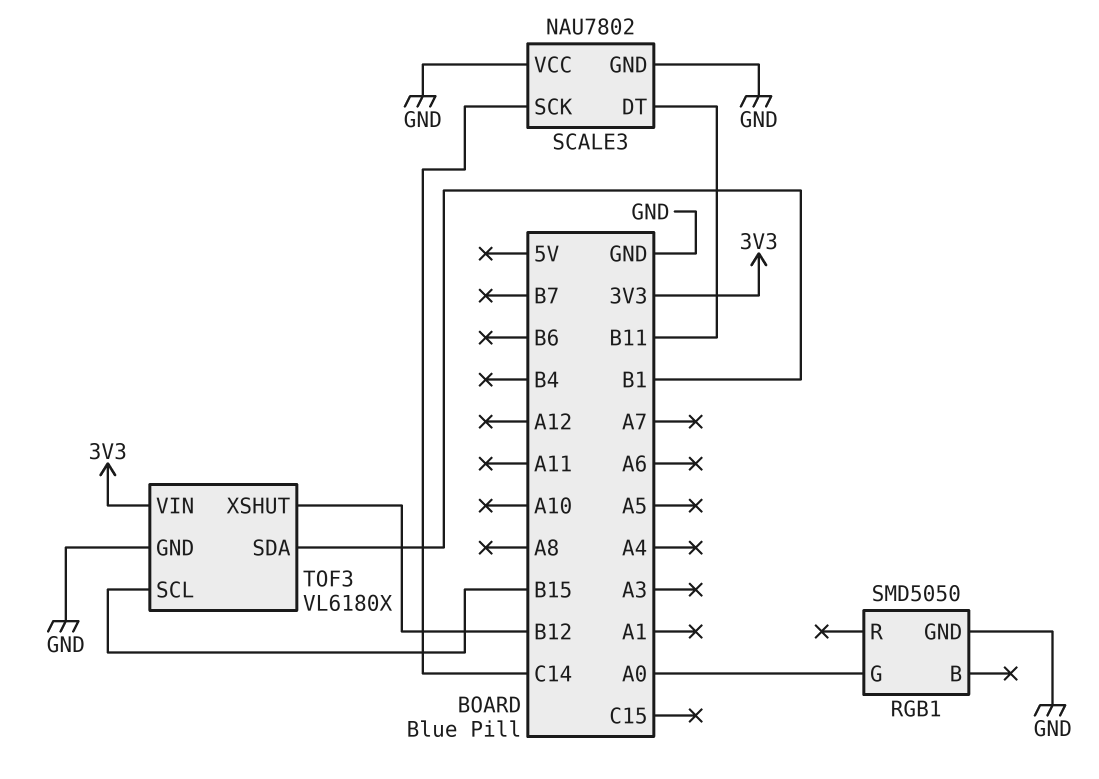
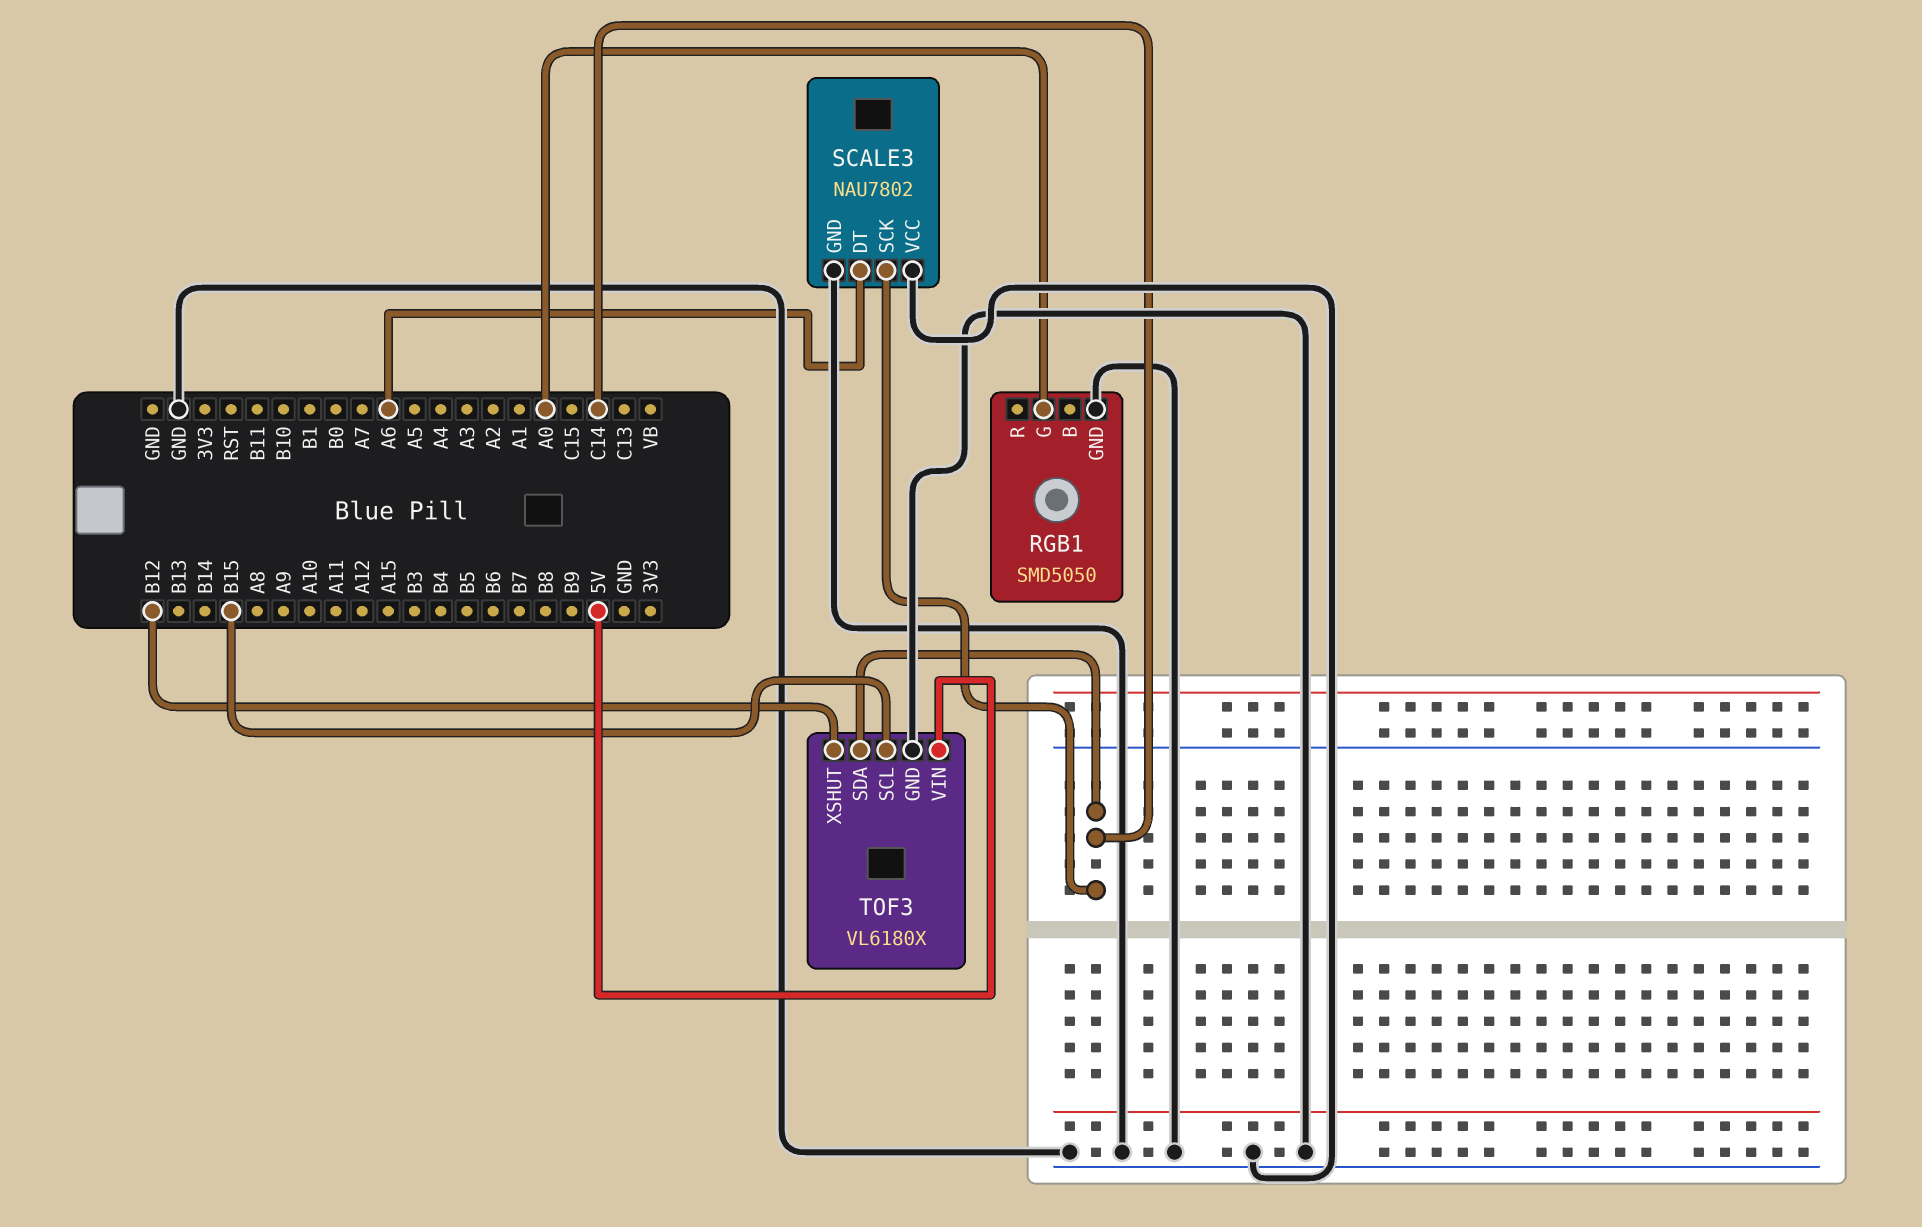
SCALE3 pin DT: B11 -> A6
TOF3 pin SDA: B1 -> C14
TOF3 pin VIN: 3V3 -> 5V

